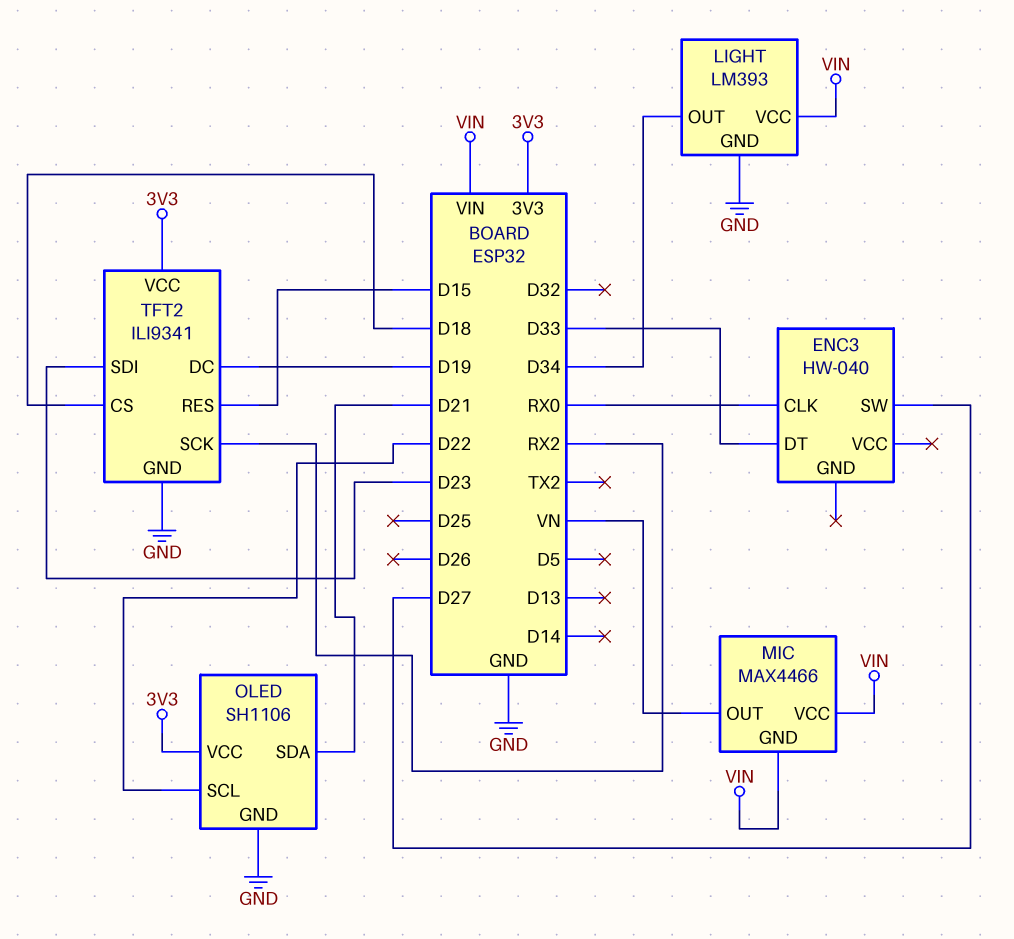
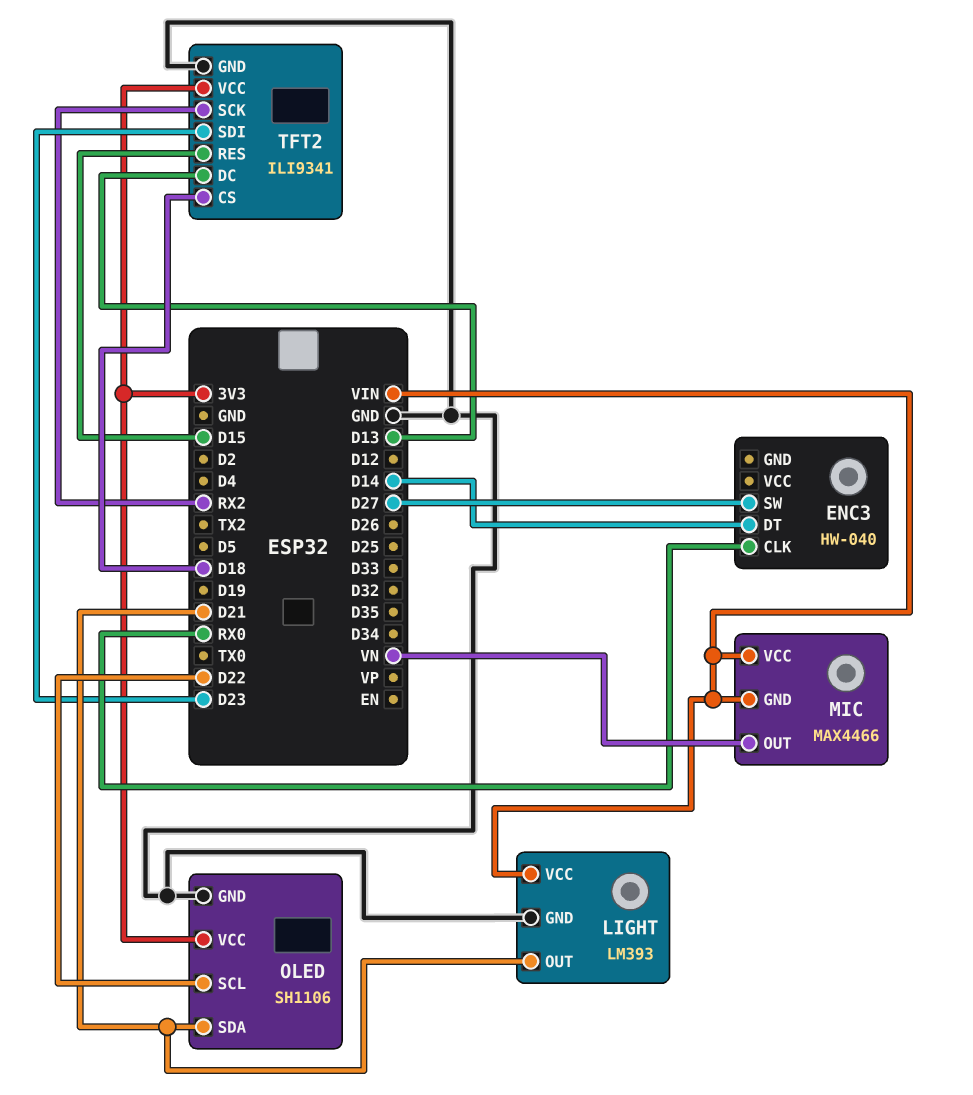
ENC3 pin DT: D33 -> D14
LIGHT pin OUT: D34 -> D21
TFT2 pin DC: D19 -> D13

